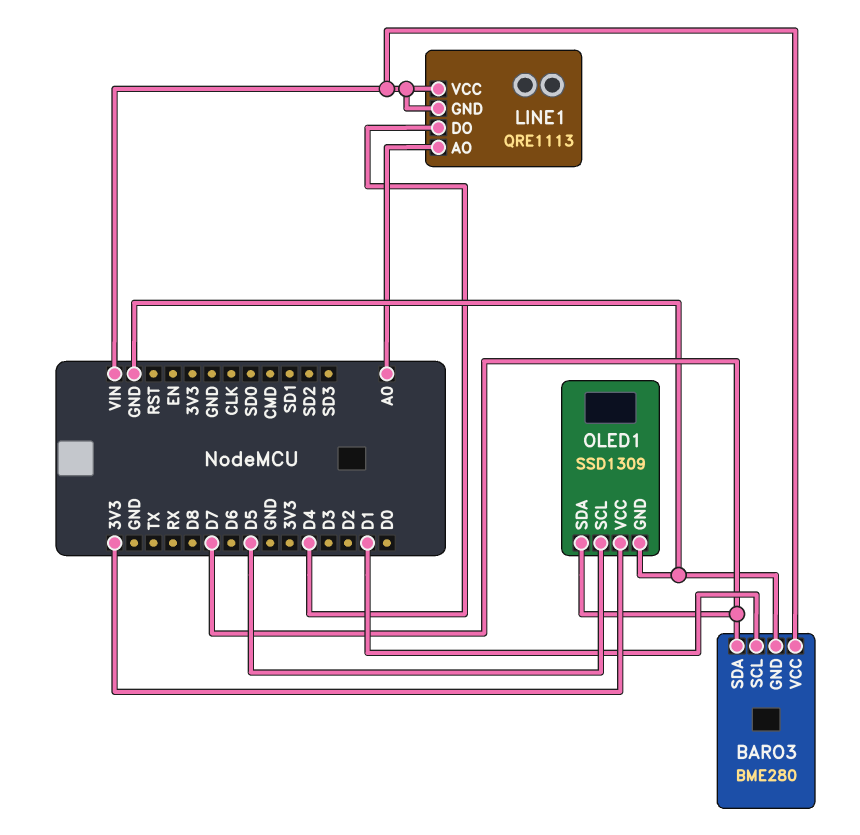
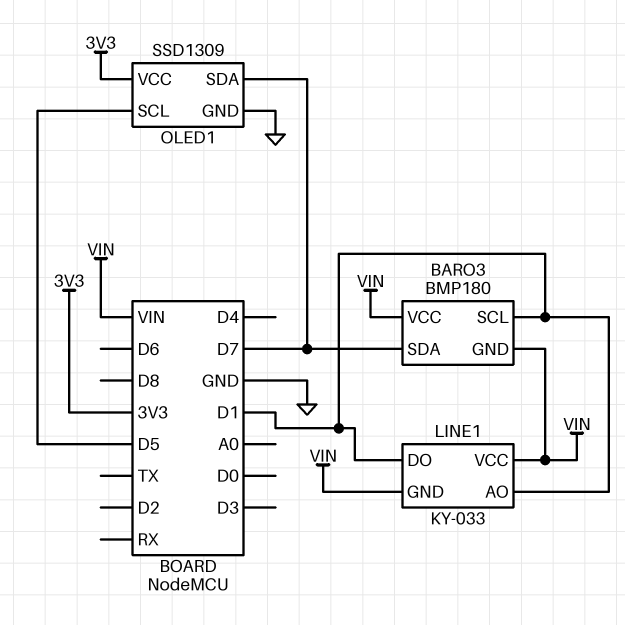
BARO3: BME280 -> BMP180
BARO3 pin GND: GND -> VIN
LINE1: QRE1113 -> KY-033
LINE1 pin AO: A0 -> D1
LINE1 pin DO: D4 -> D1

